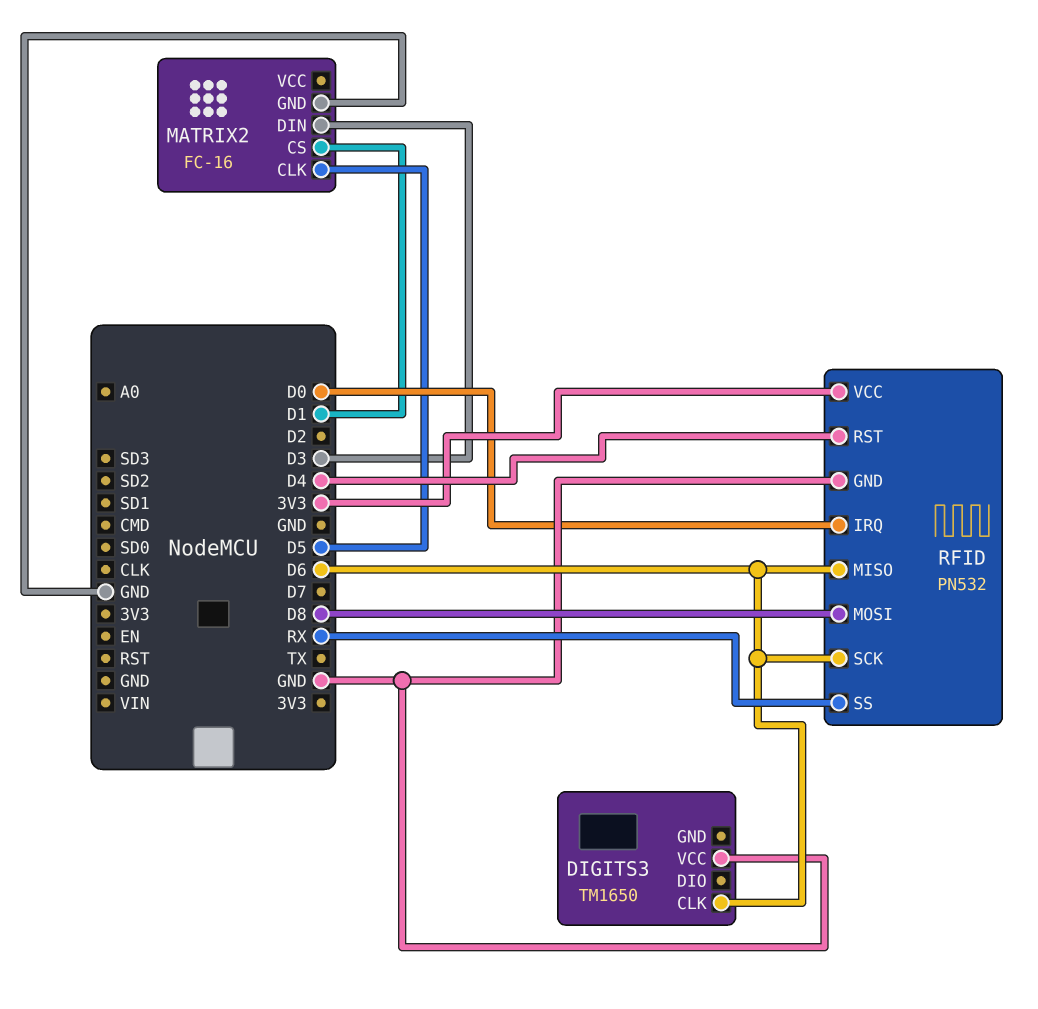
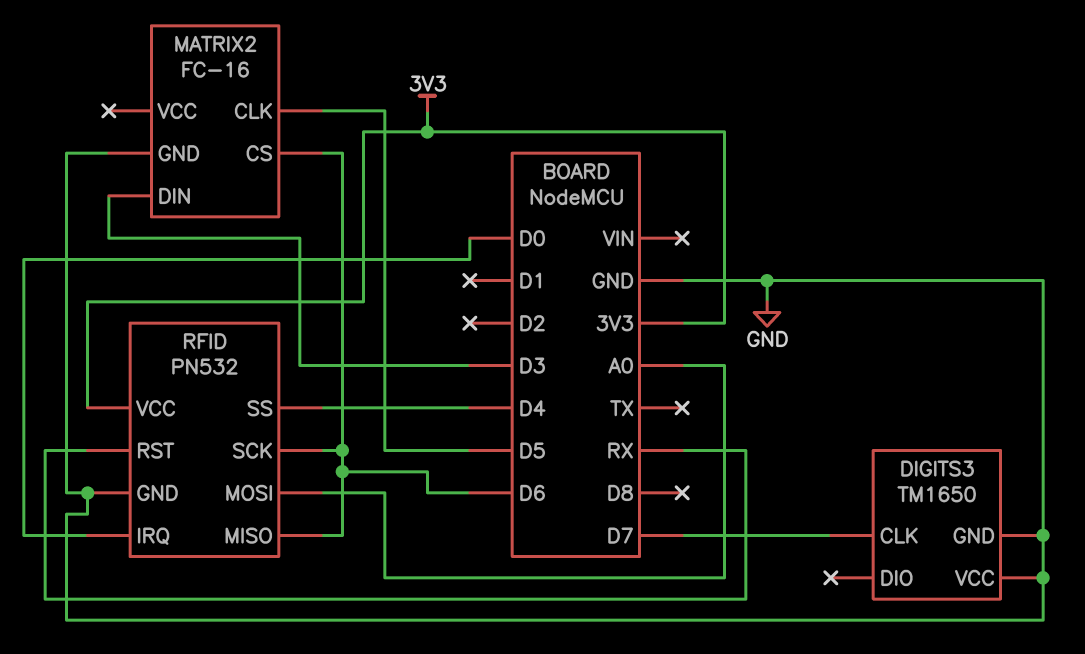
DIGITS3 pin CLK: D6 -> D7
DIGITS3 pin GND: none -> GND
MATRIX2 pin CS: D1 -> D6
RFID pin MOSI: D8 -> A0
RFID pin RST: D4 -> RX
RFID pin SS: RX -> D4

